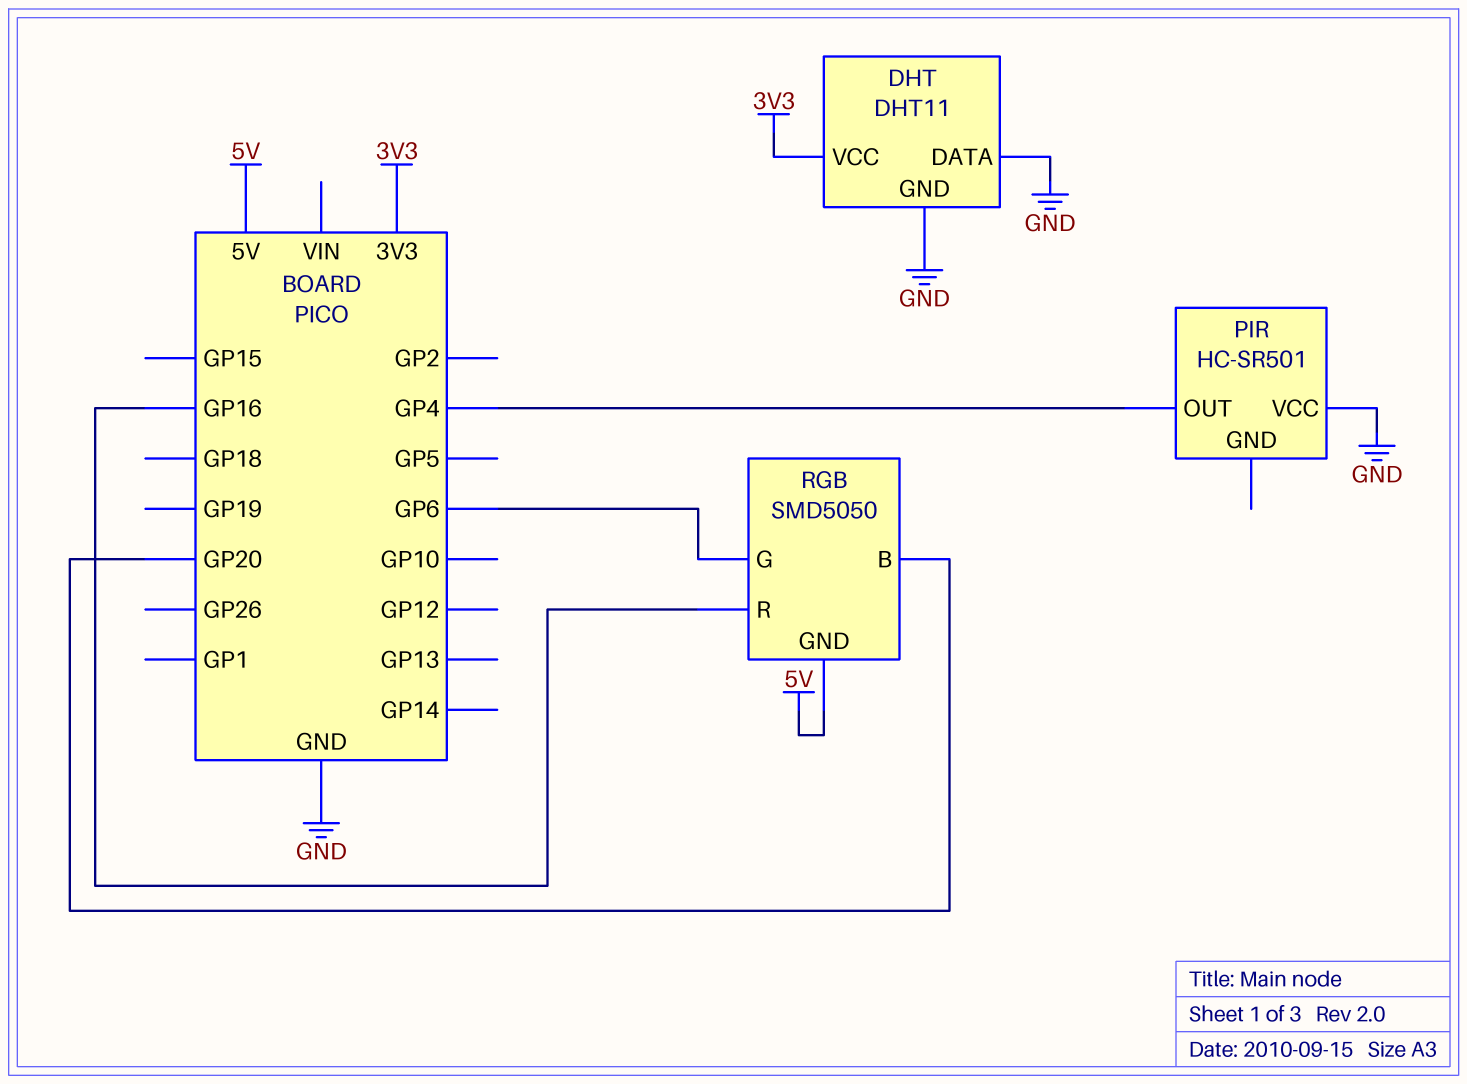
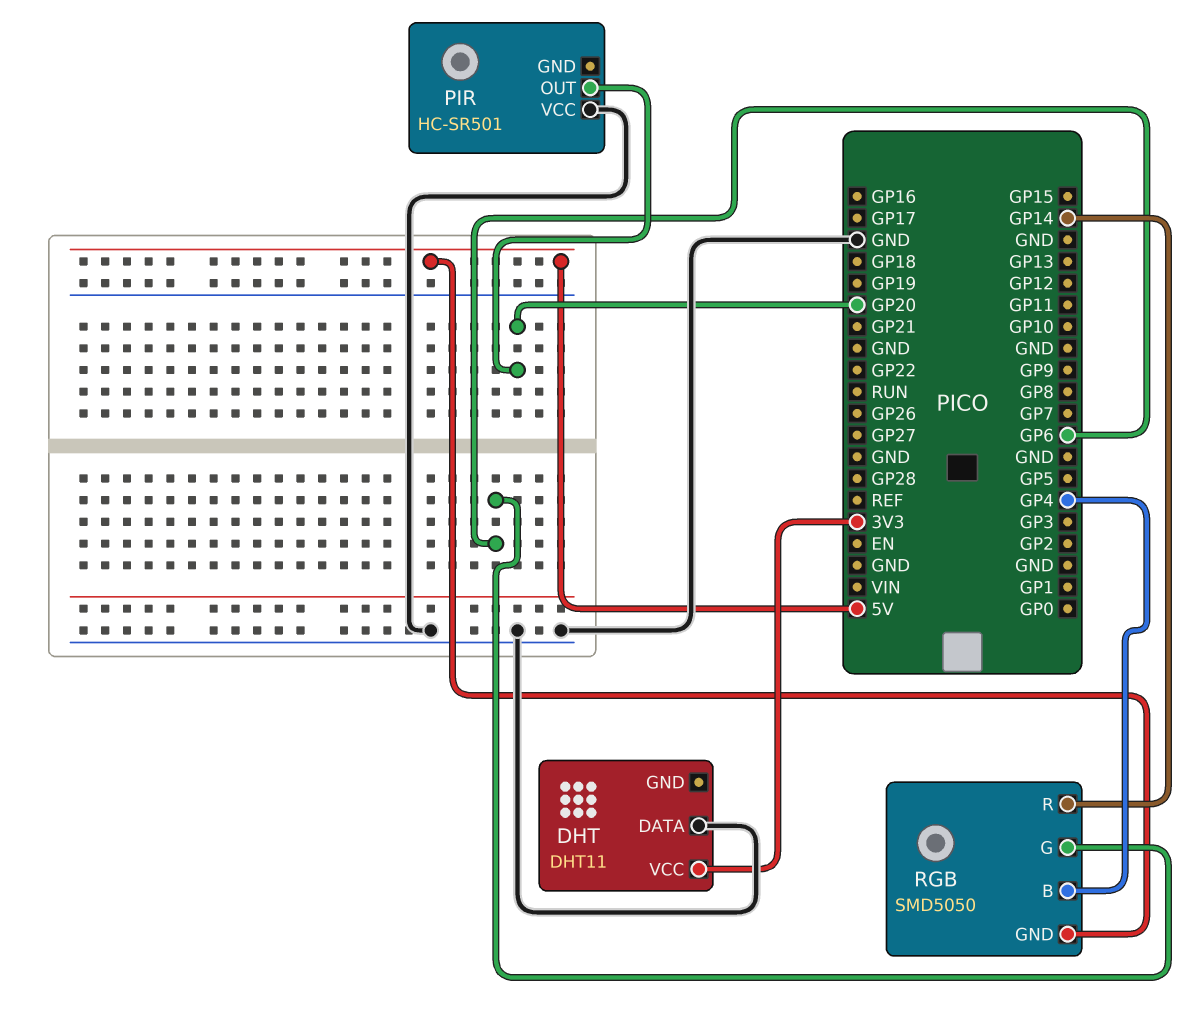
DHT pin GND: GND -> none
PIR pin OUT: GP4 -> GP20
RGB pin B: GP20 -> GP4
RGB pin R: GP16 -> GP14

